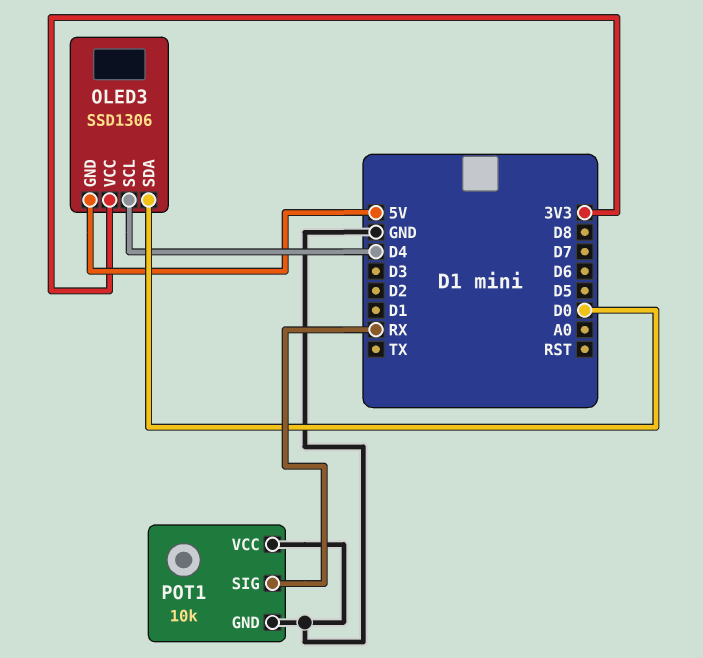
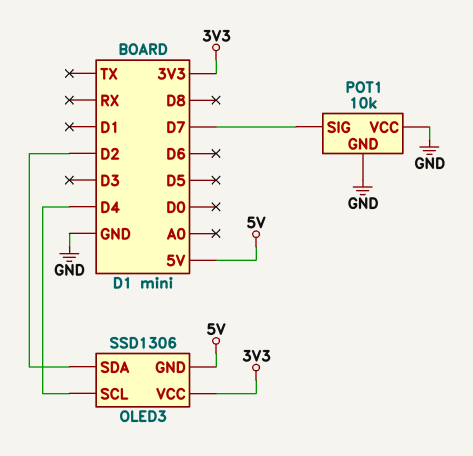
OLED3 pin SDA: D0 -> D2
POT1 pin SIG: RX -> D7

